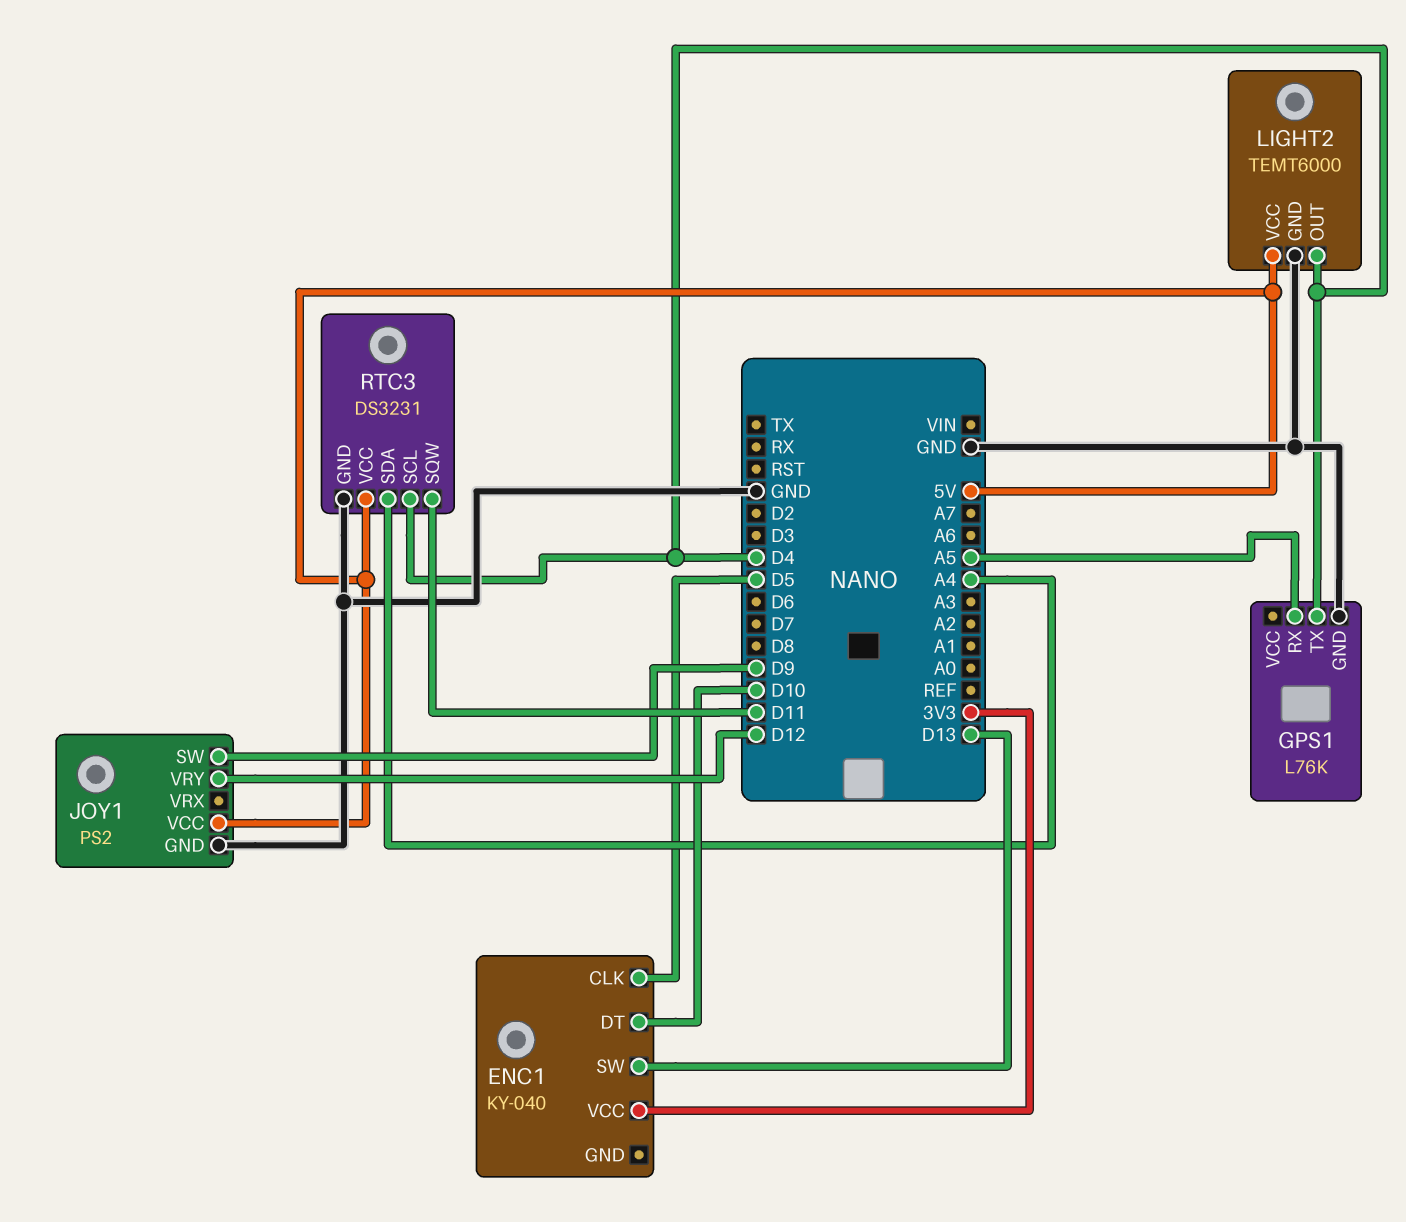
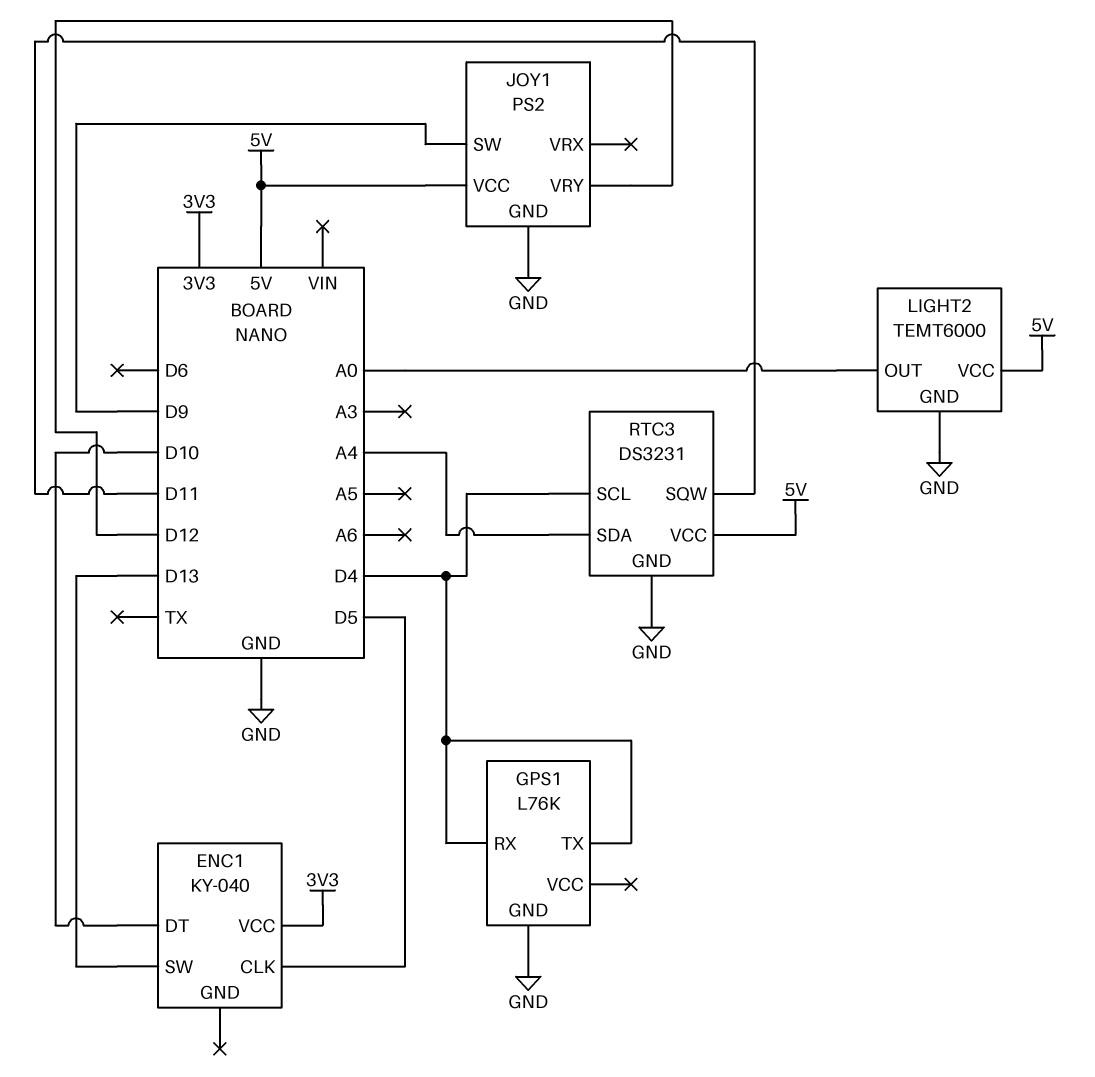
GPS1 pin RX: A5 -> D4
LIGHT2 pin OUT: D4 -> A0

